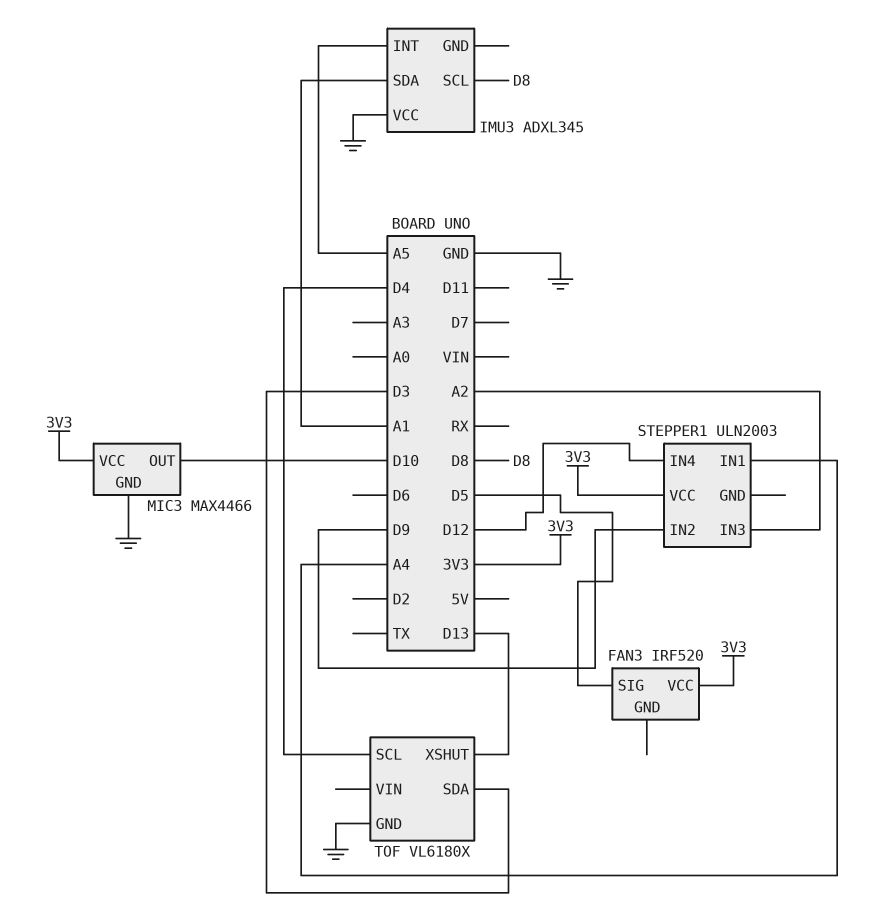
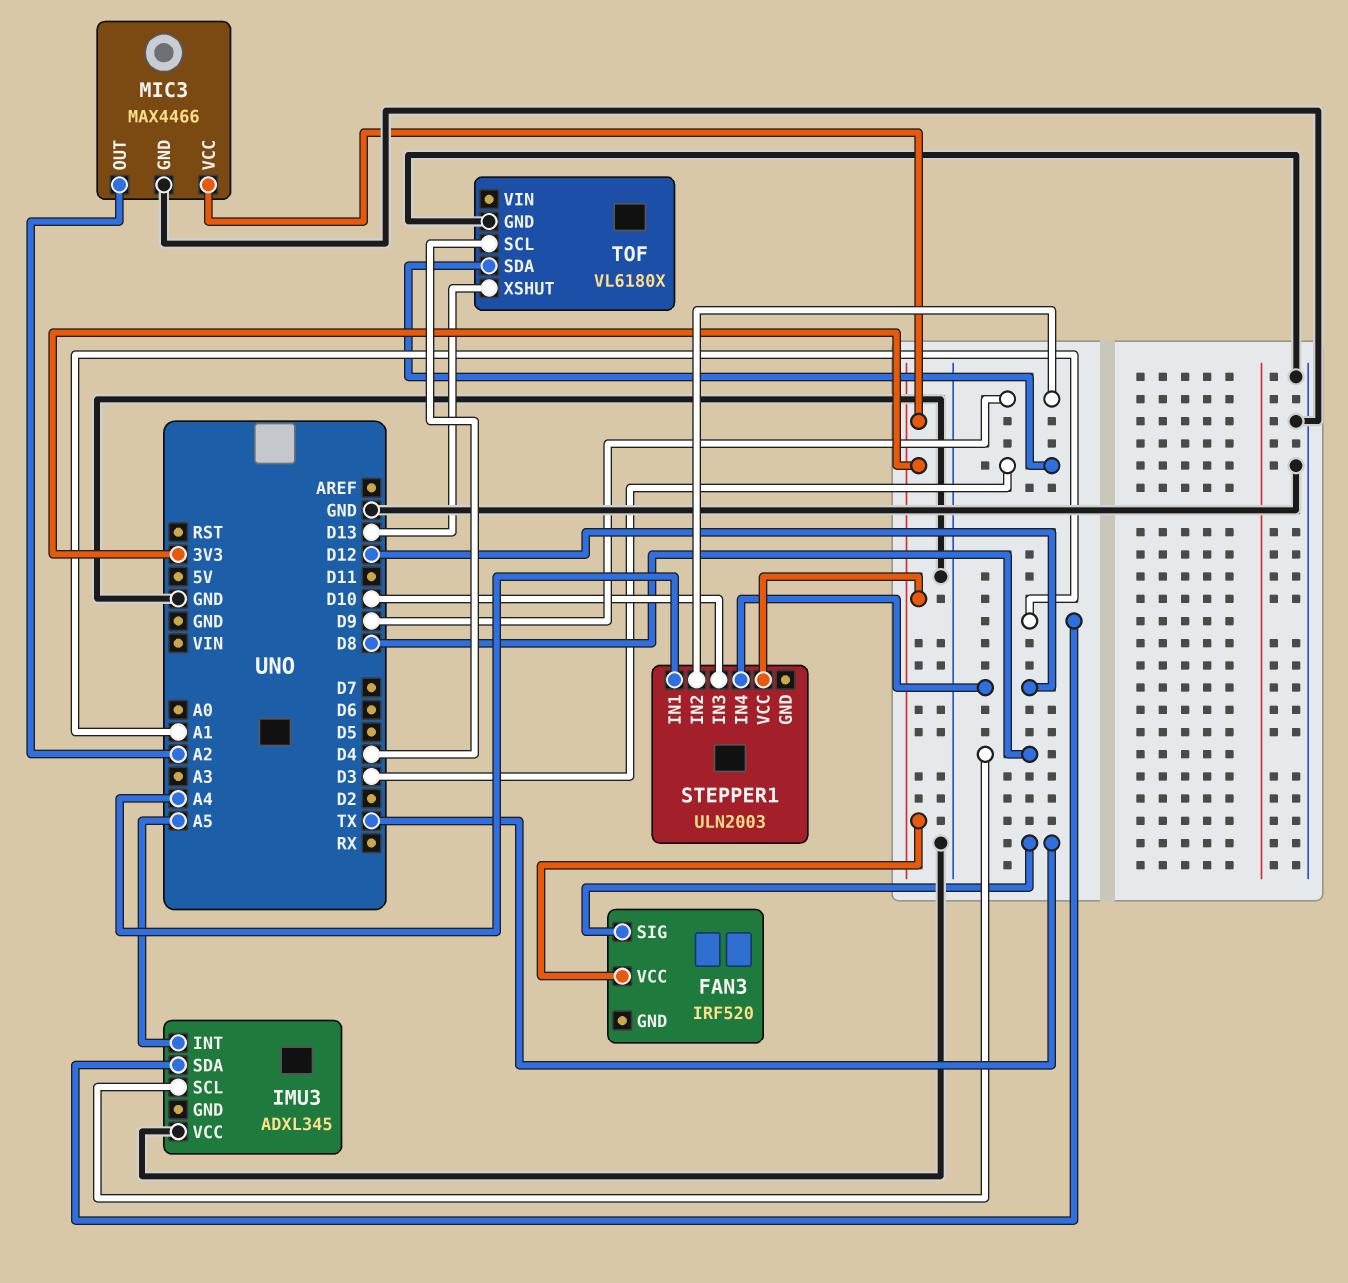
FAN3 pin SIG: D5 -> TX
MIC3 pin OUT: D10 -> A2
STEPPER1 pin IN3: A2 -> D10

